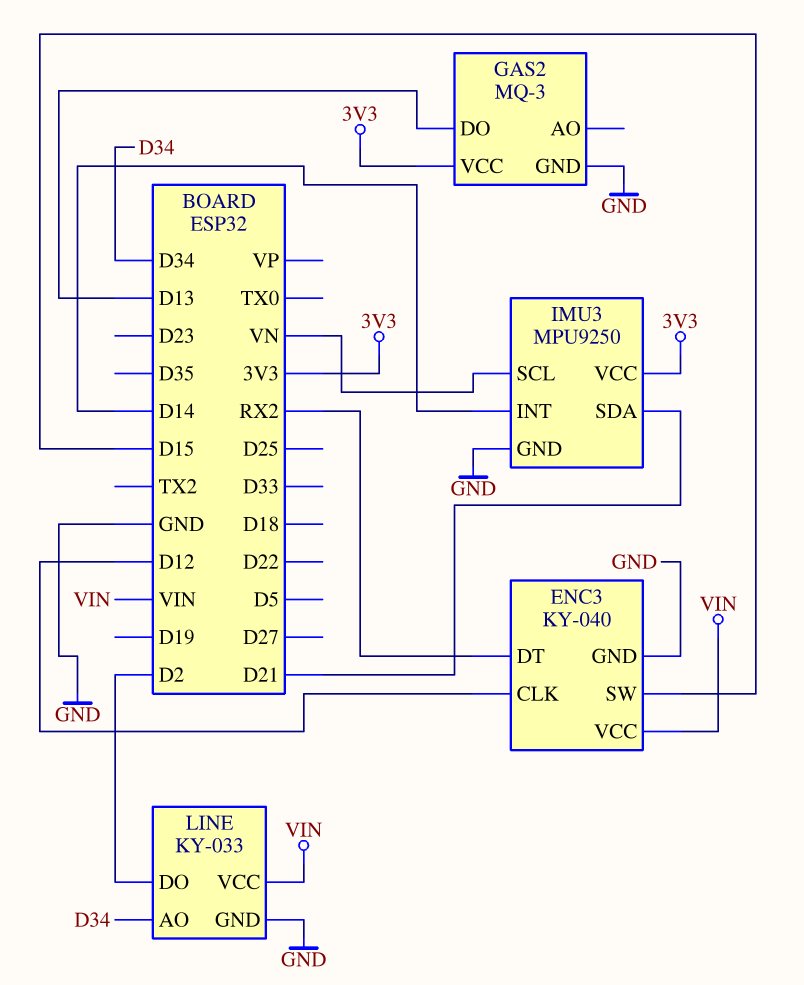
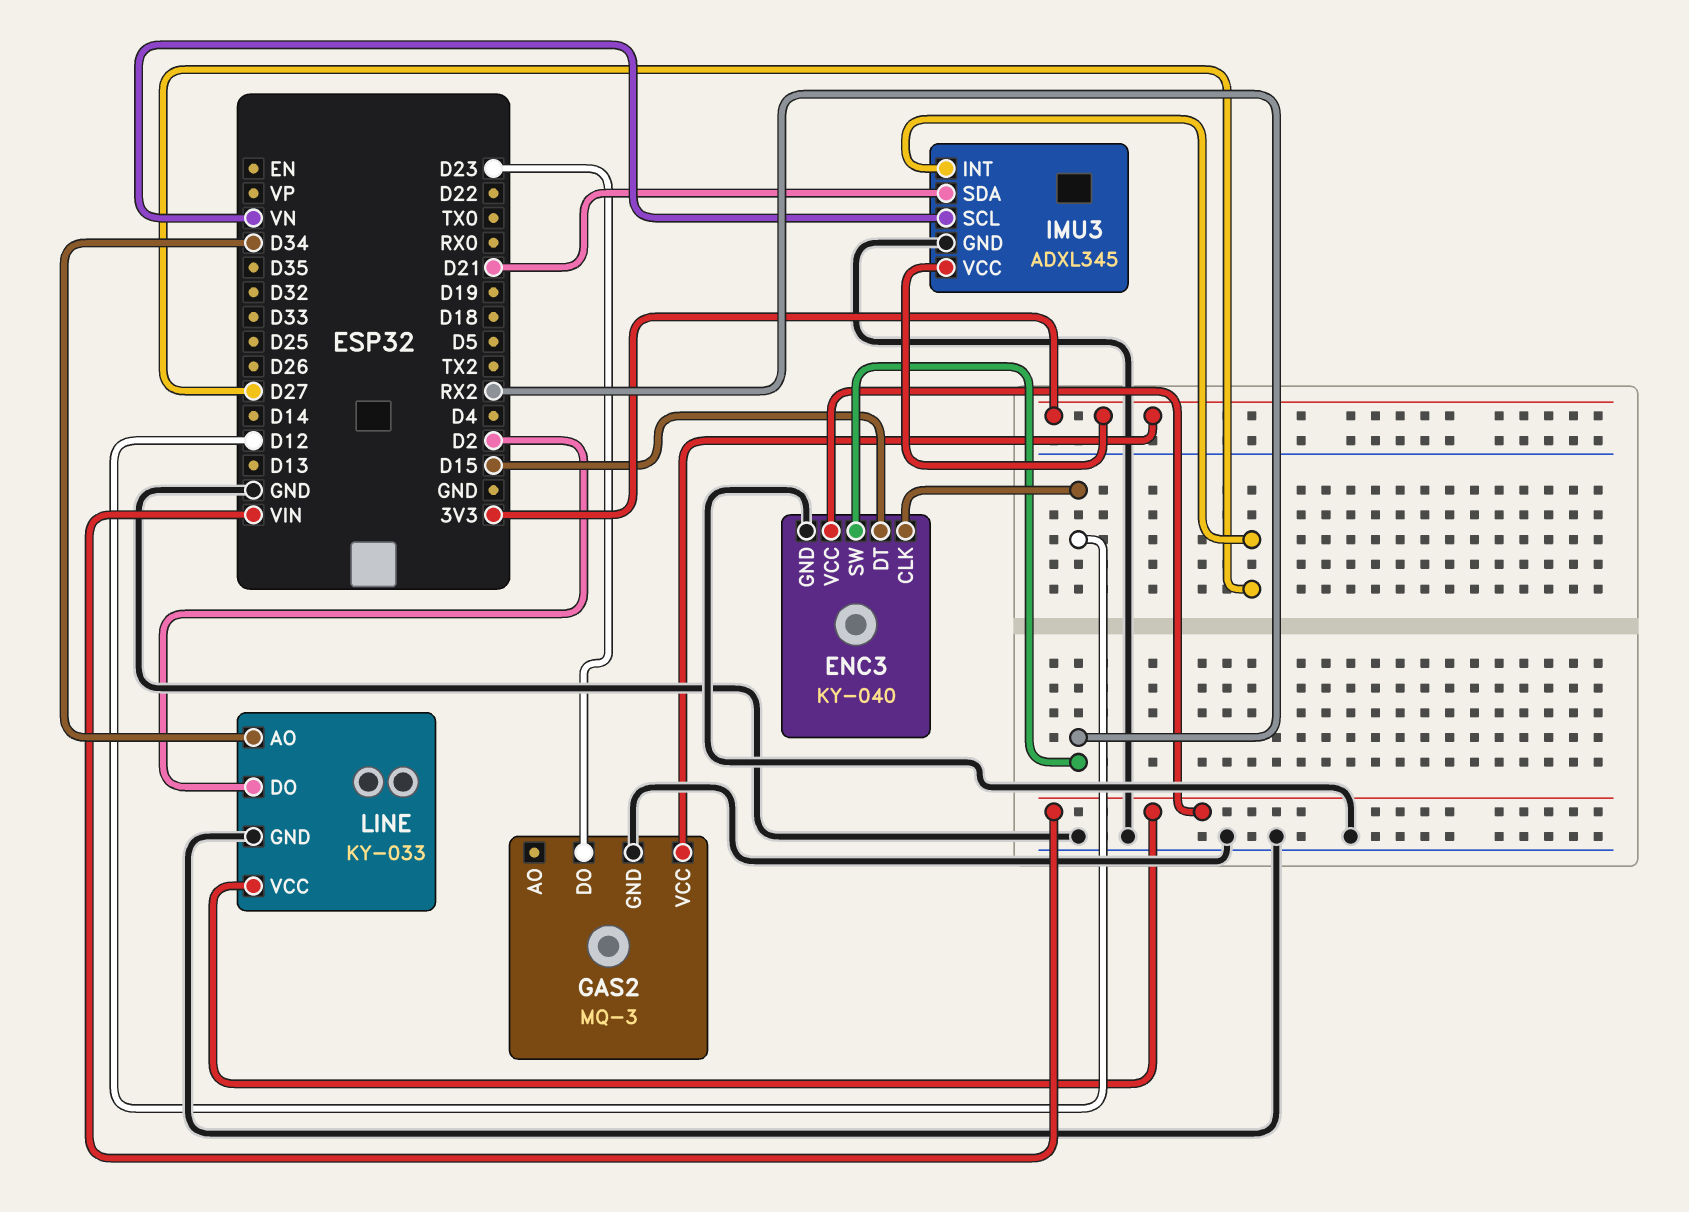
ENC3 pin DT: RX2 -> D15
ENC3 pin SW: D15 -> RX2
GAS2 pin DO: D13 -> D23
IMU3: MPU9250 -> ADXL345
IMU3 pin INT: D14 -> D27

